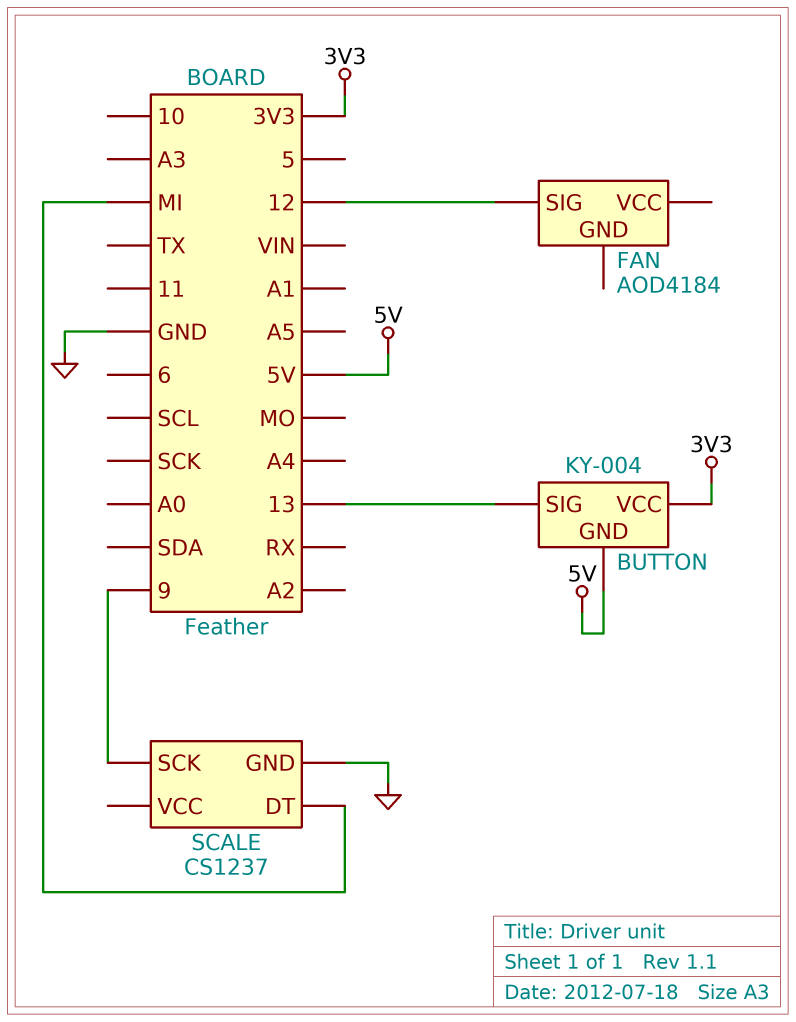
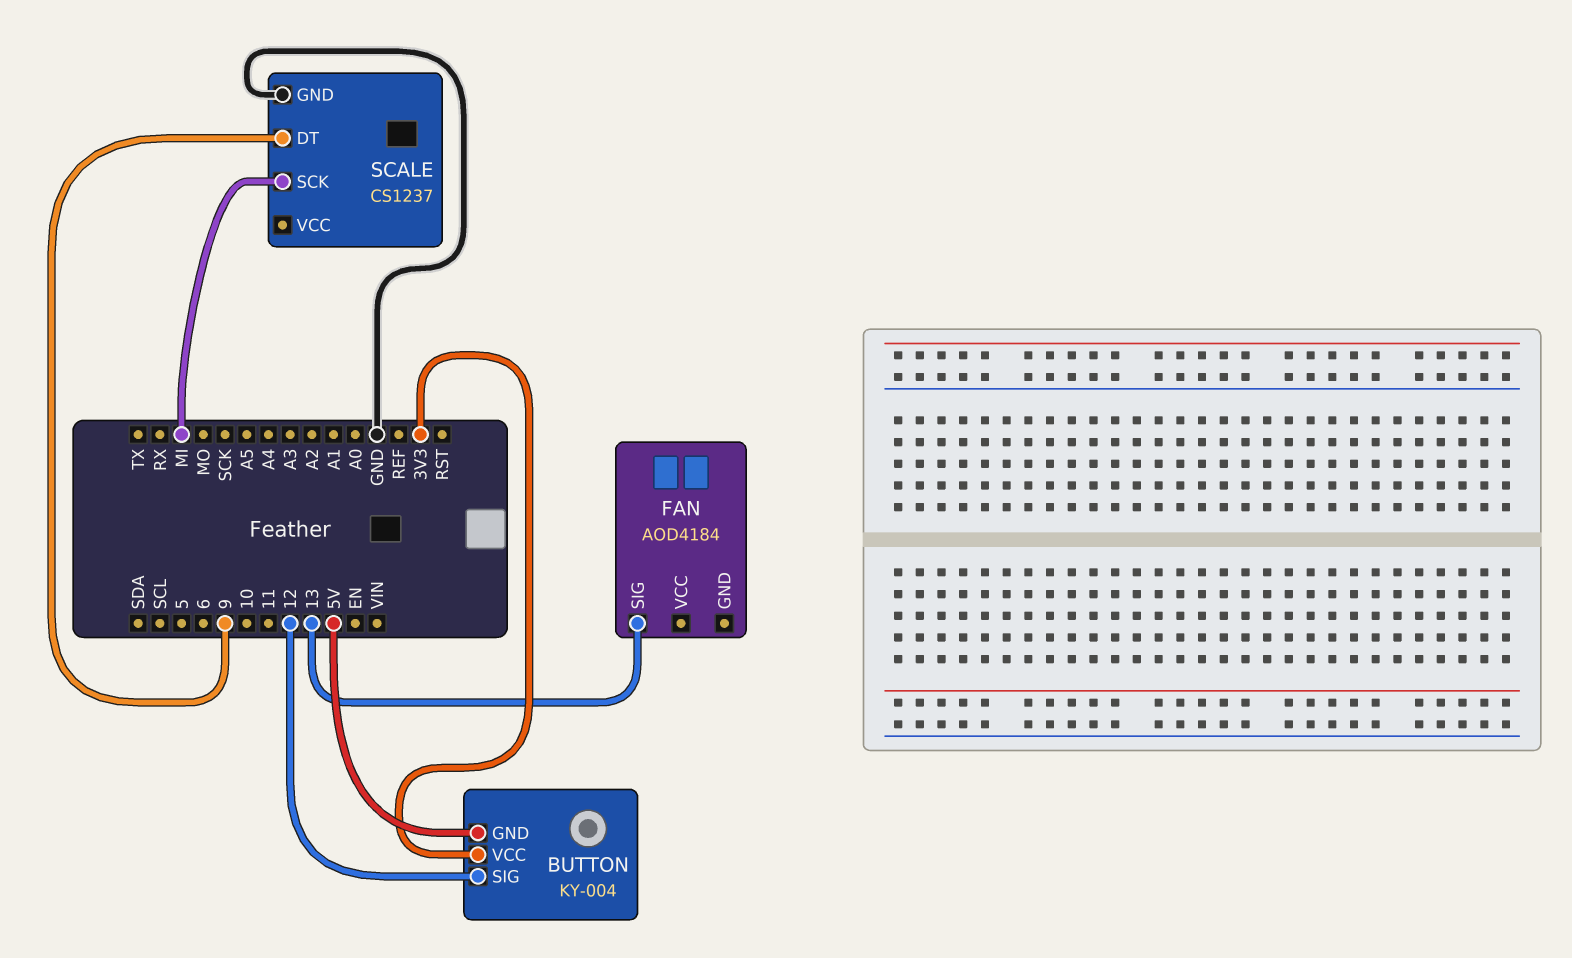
BUTTON pin SIG: 13 -> 12
FAN pin SIG: 12 -> 13
SCALE pin DT: MI -> 9
SCALE pin SCK: 9 -> MI

